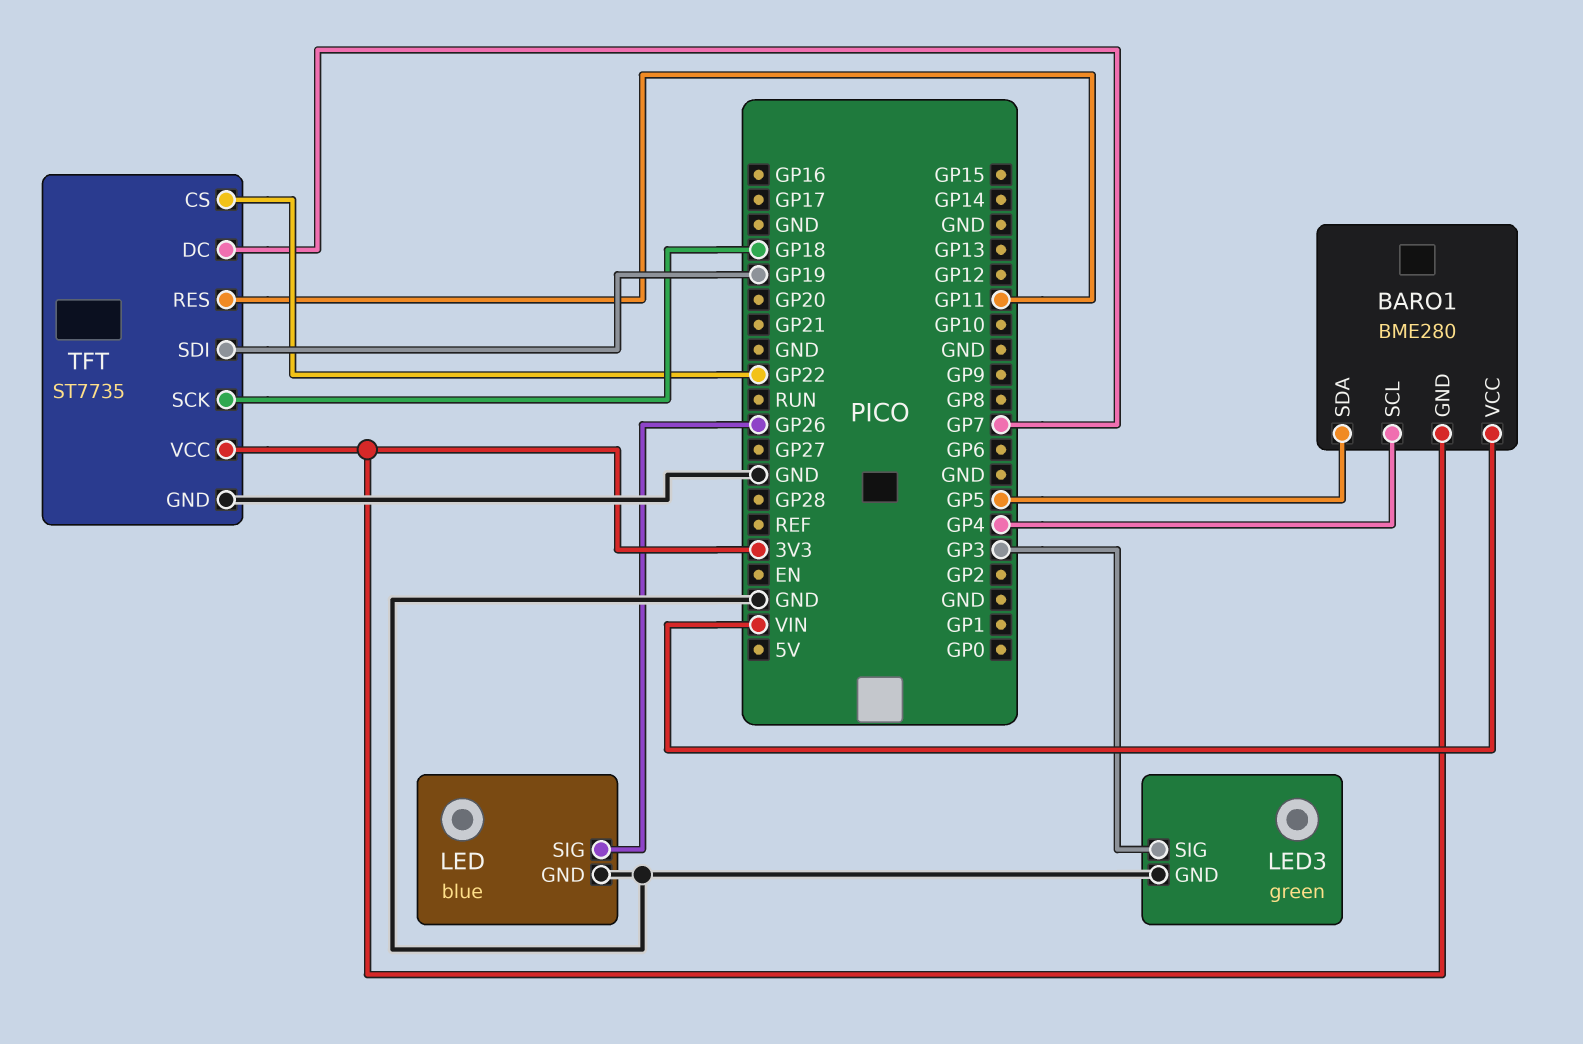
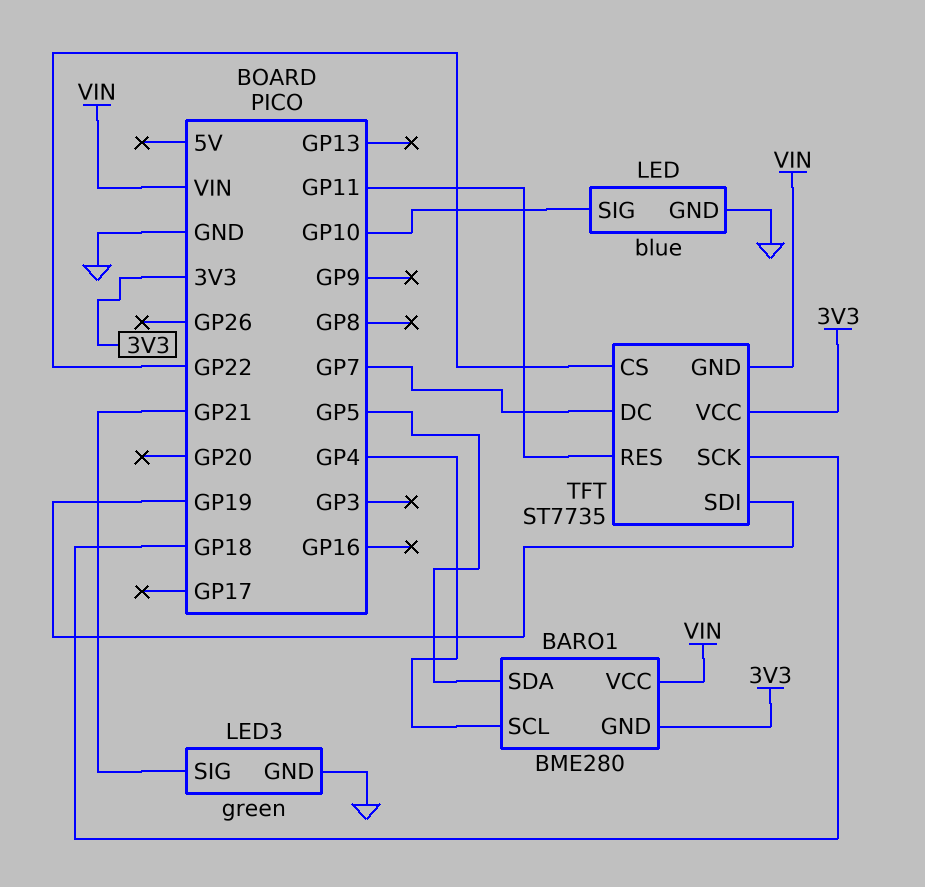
LED pin SIG: GP26 -> GP10
LED3 pin SIG: GP3 -> GP21
TFT pin GND: GND -> VIN

